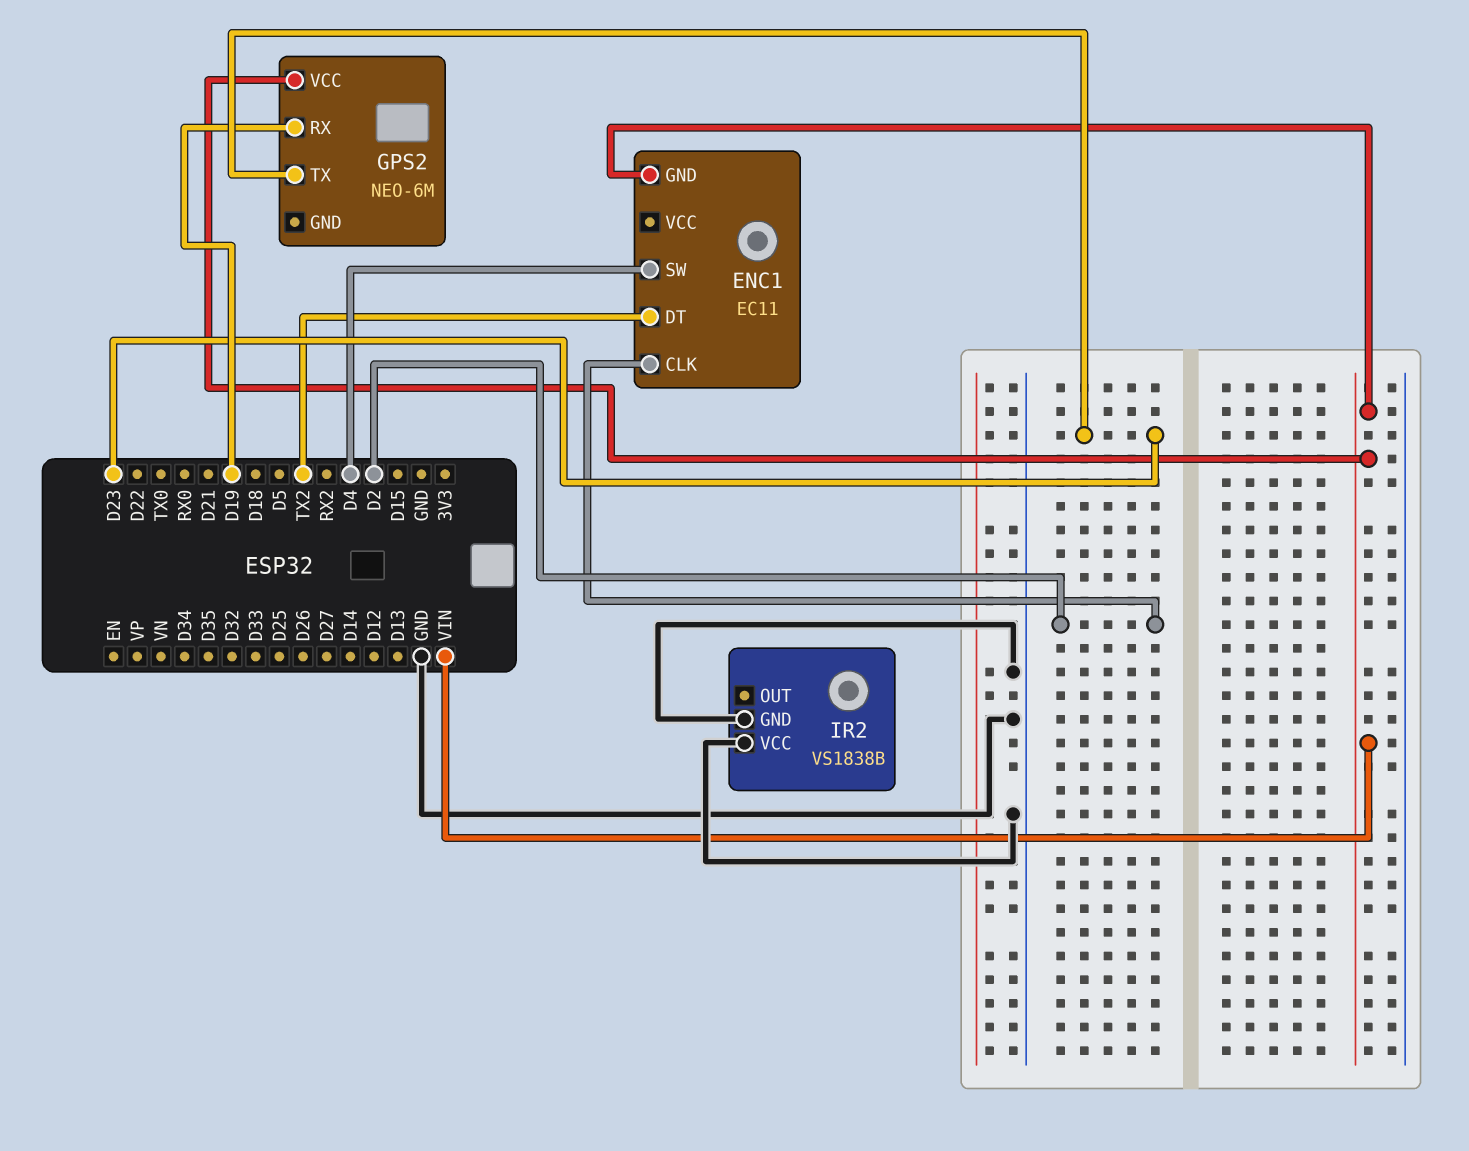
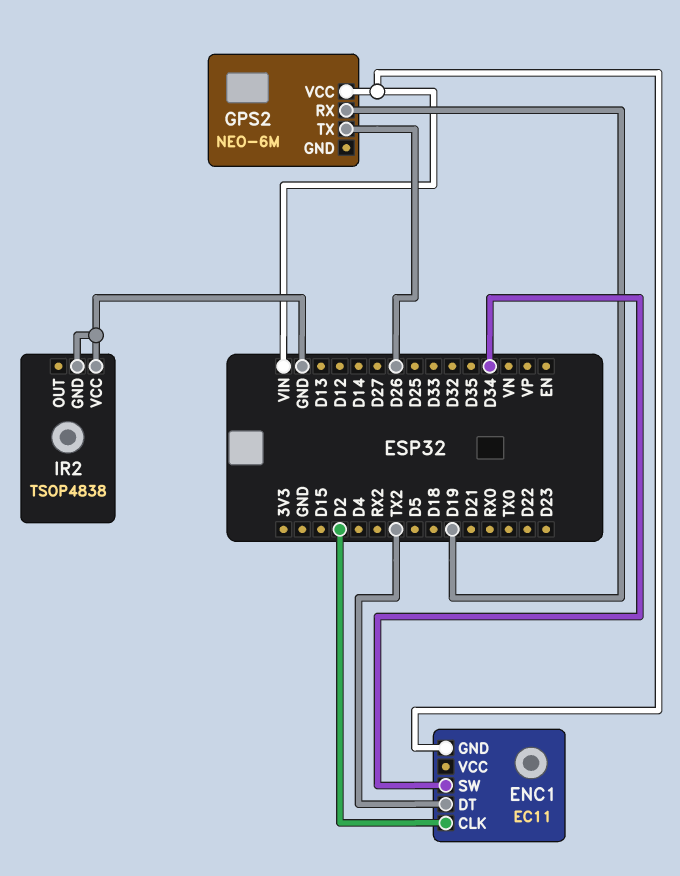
ENC1 pin SW: D4 -> D34
GPS2 pin TX: D23 -> D26
IR2: VS1838B -> TSOP4838

